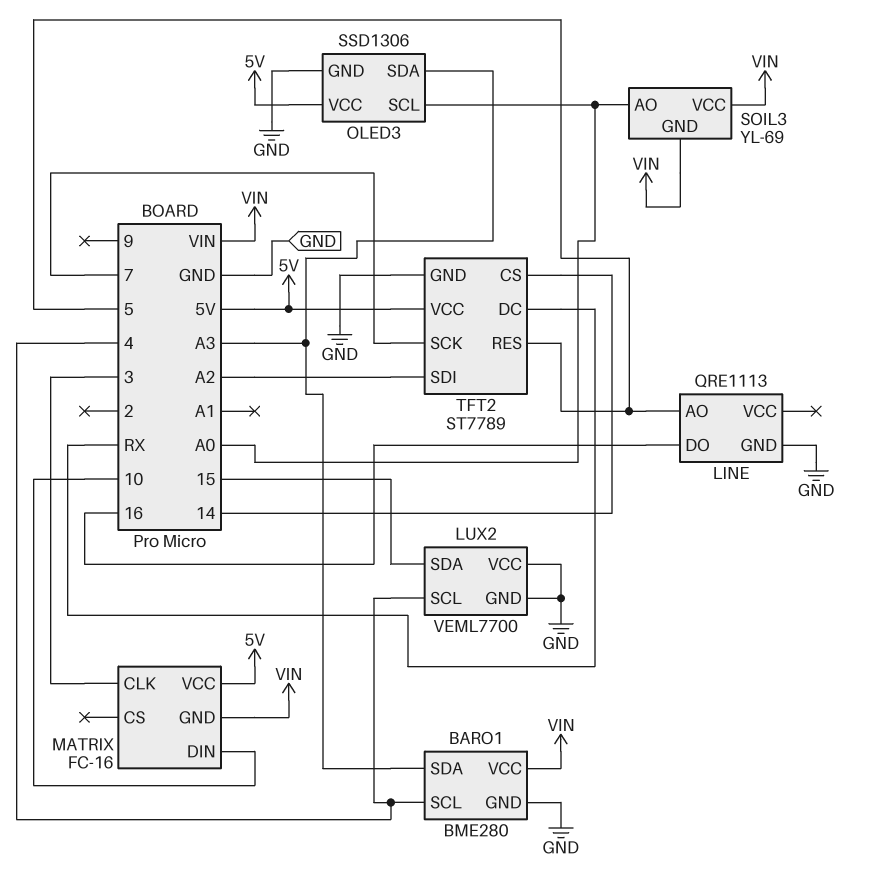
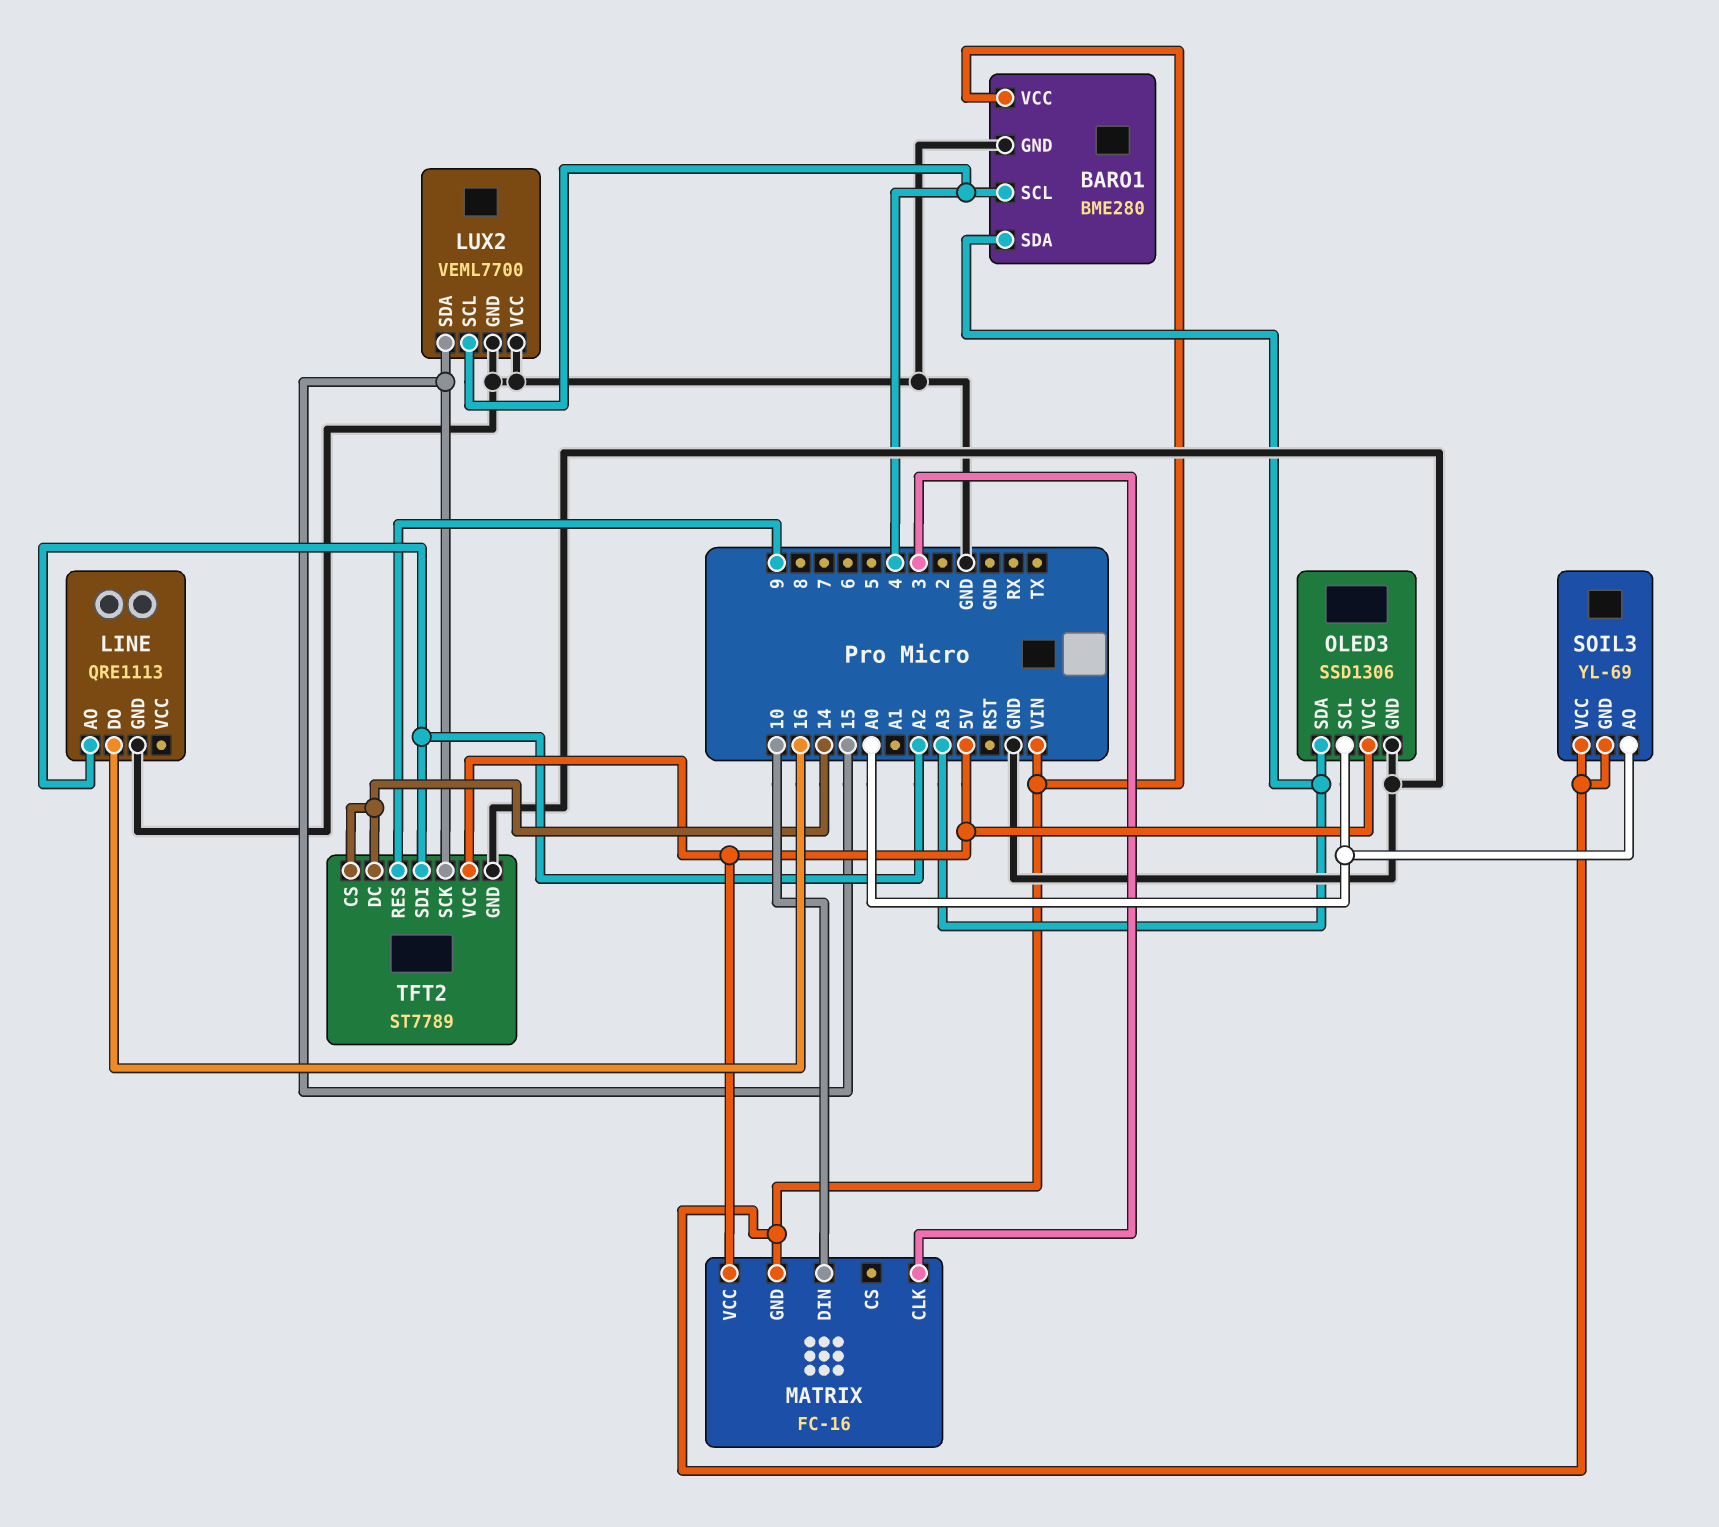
LINE pin AO: 5 -> A2
TFT2 pin DC: RX -> 14
TFT2 pin RES: 5 -> 9
TFT2 pin SCK: 7 -> 15

